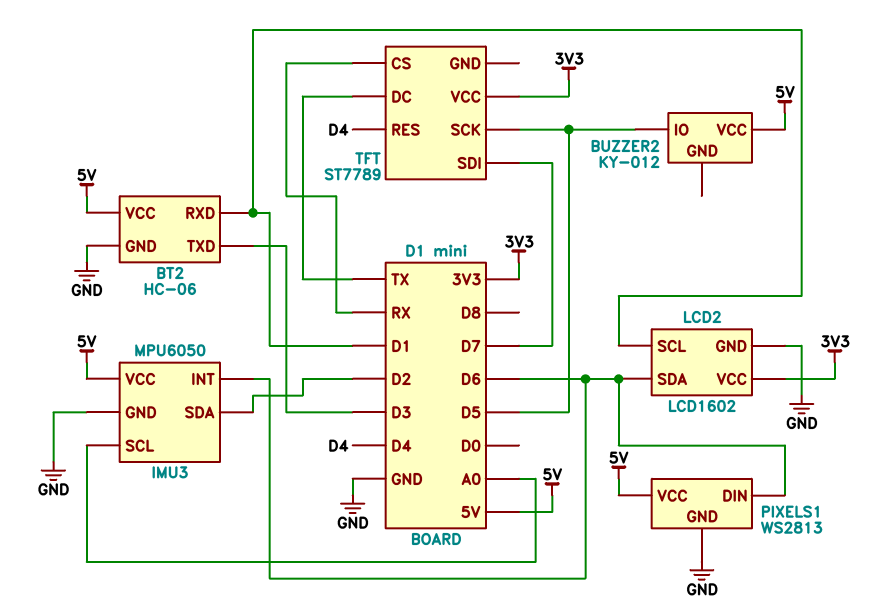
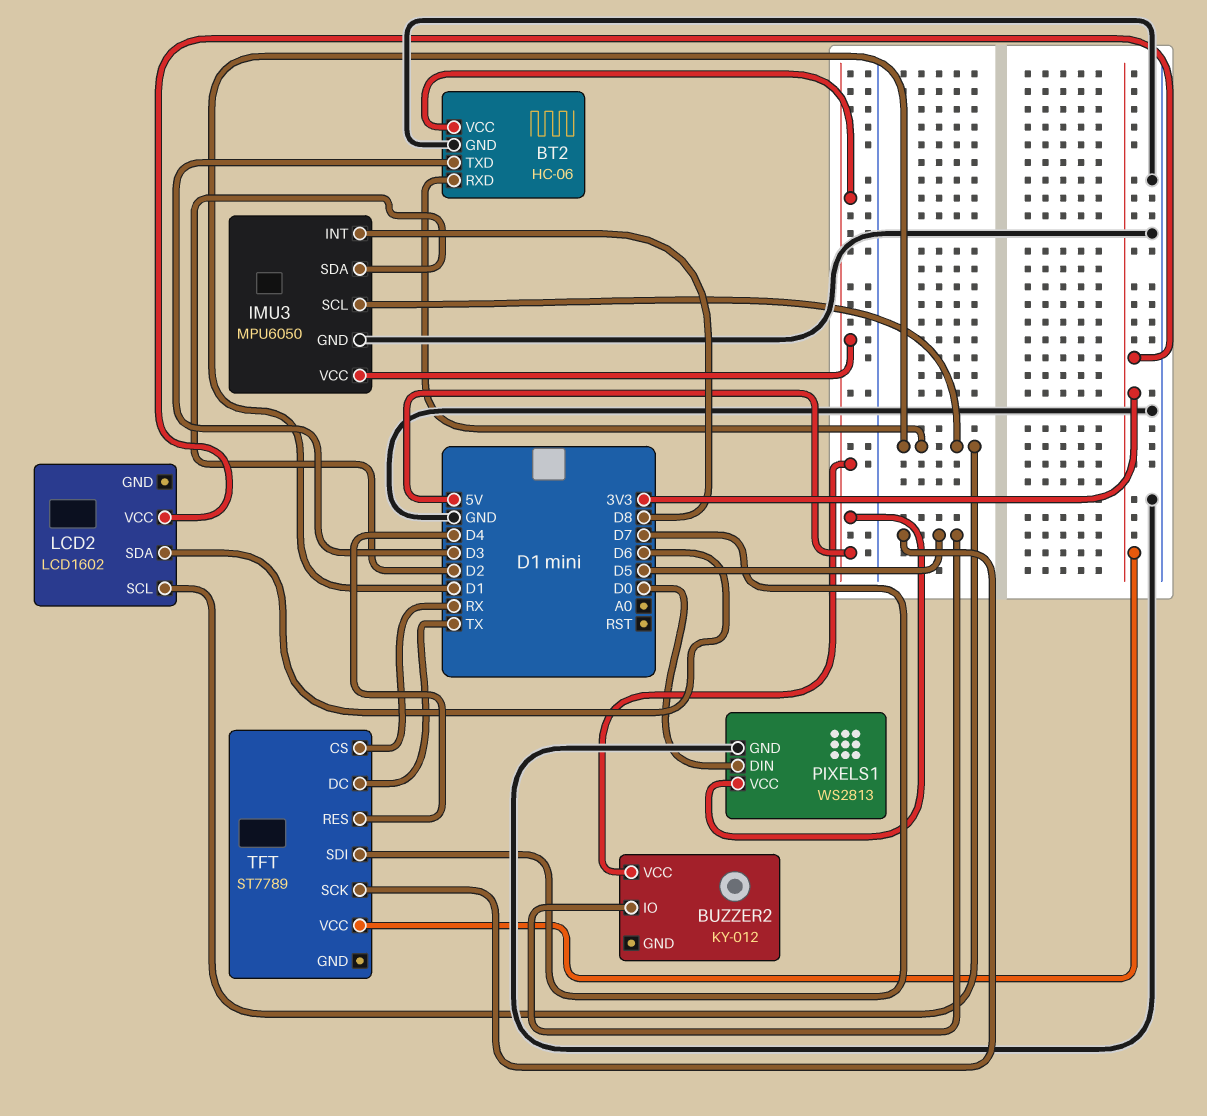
IMU3 pin INT: D6 -> D8
IMU3 pin SCL: A0 -> D1
LCD2 pin GND: GND -> none
PIXELS1 pin DIN: D6 -> D0

